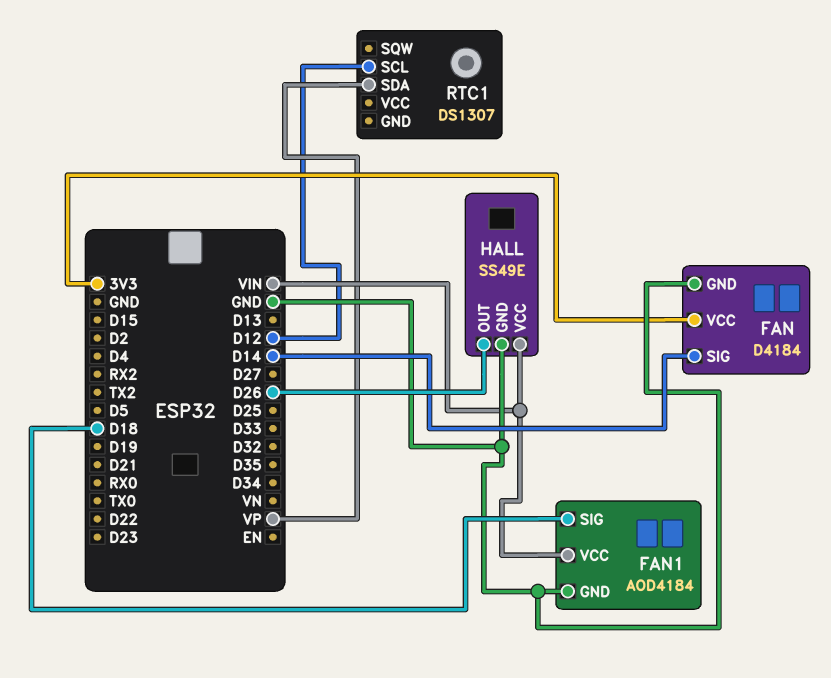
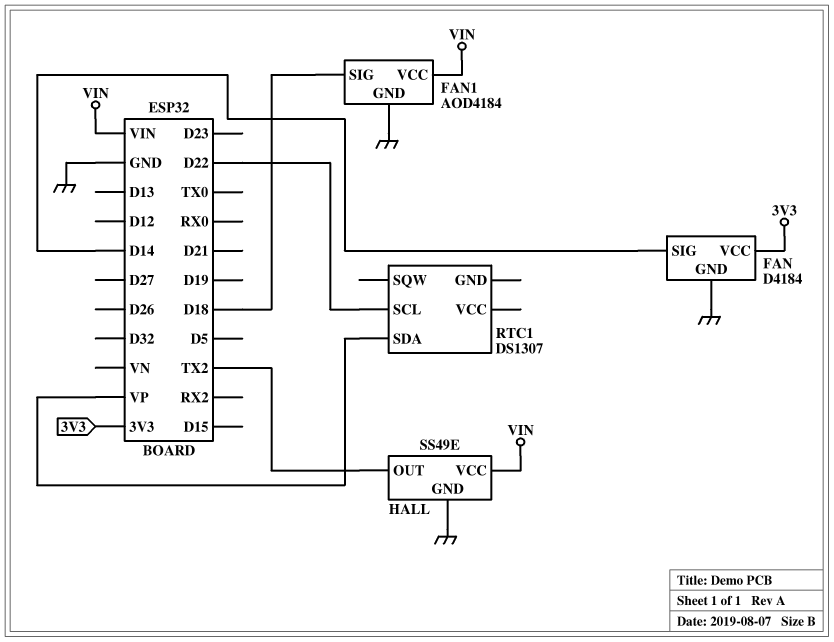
HALL pin OUT: D26 -> TX2
RTC1 pin SCL: D12 -> D22

